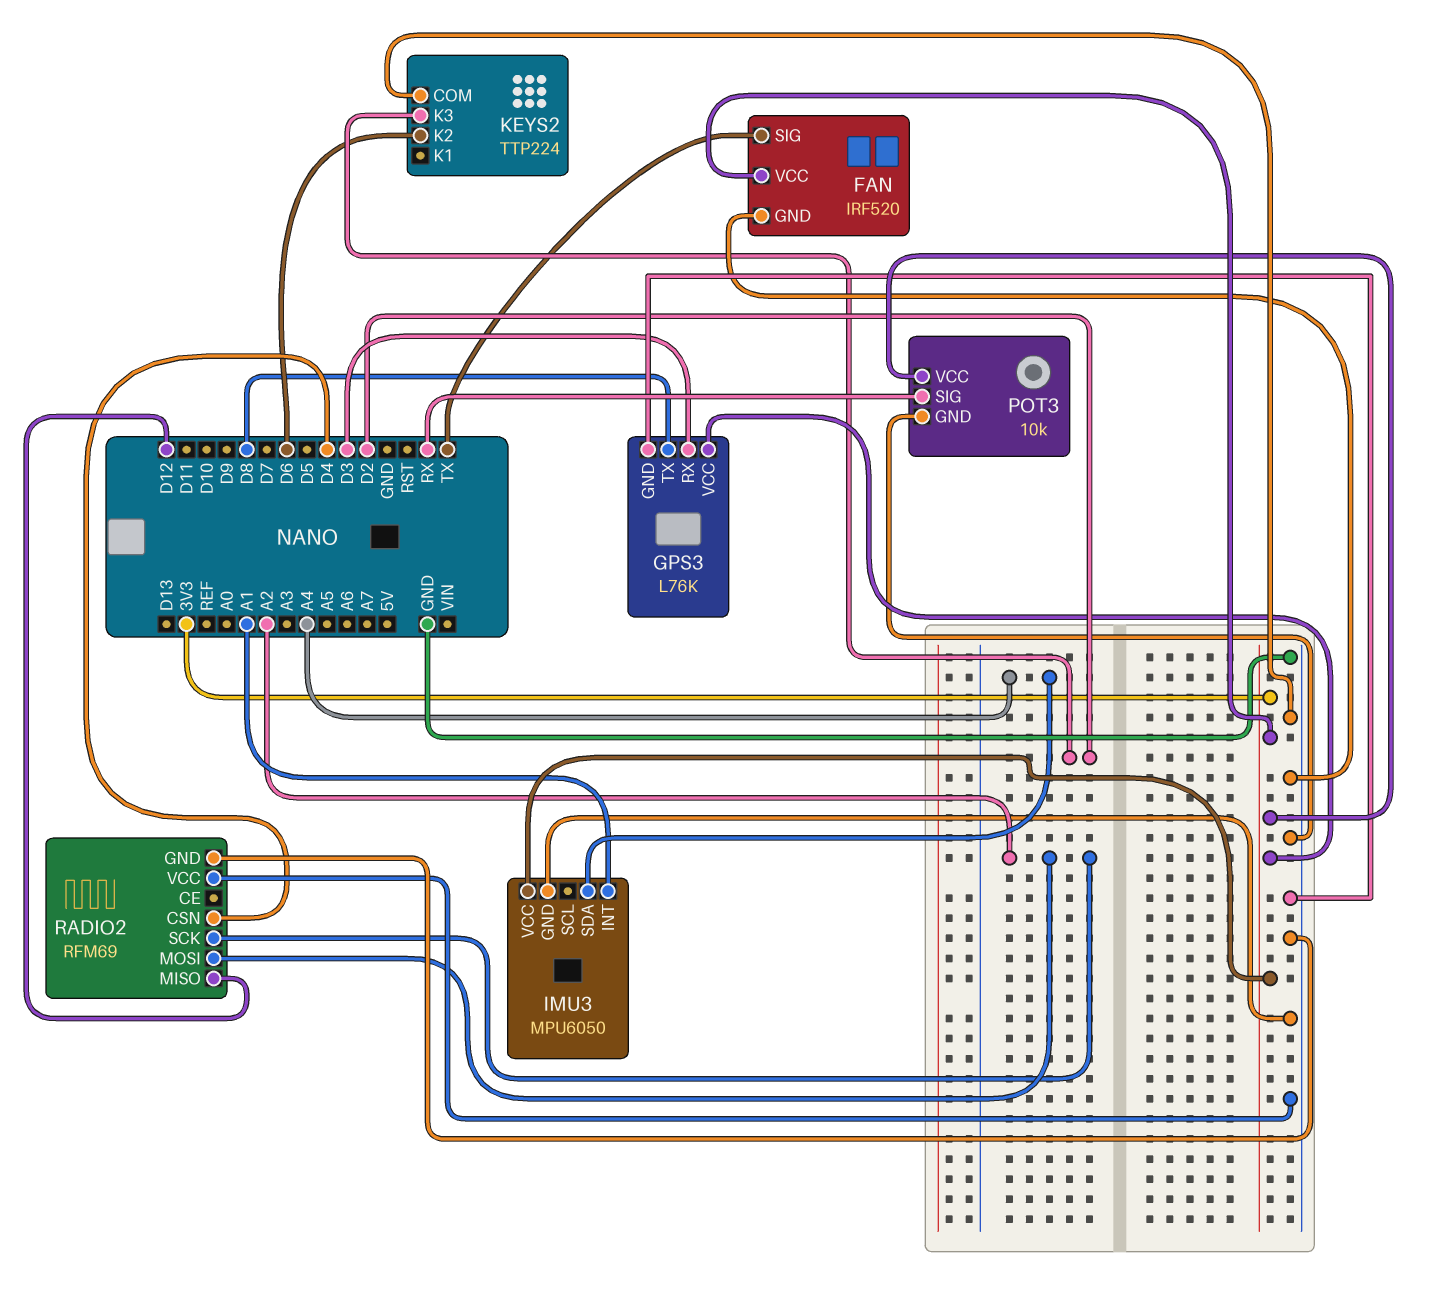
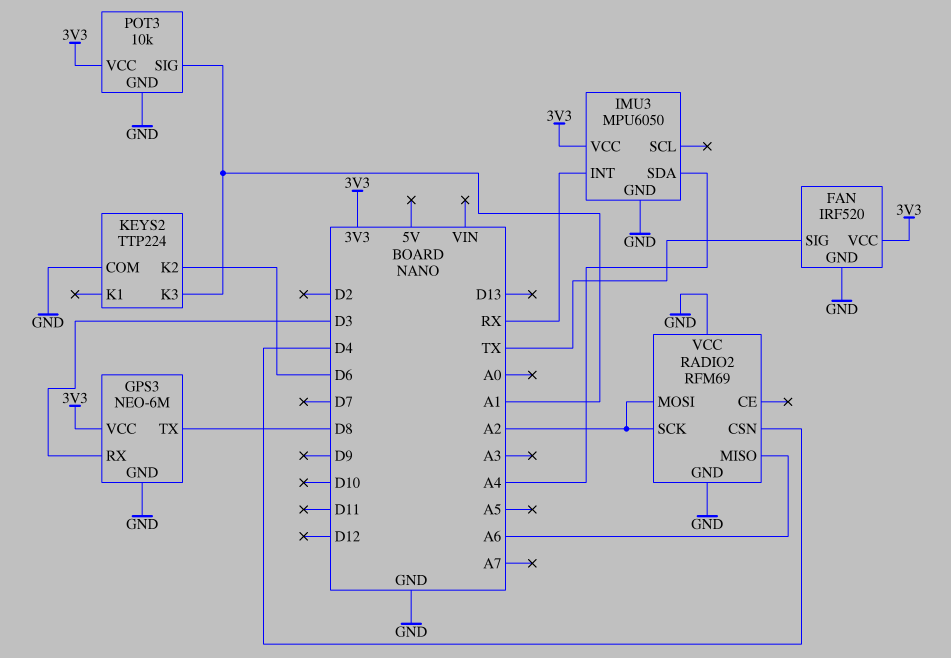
GPS3: L76K -> NEO-6M
IMU3 pin INT: A1 -> RX
KEYS2 pin K3: D2 -> A1
POT3 pin SIG: RX -> A1
RADIO2 pin MISO: D12 -> A6

